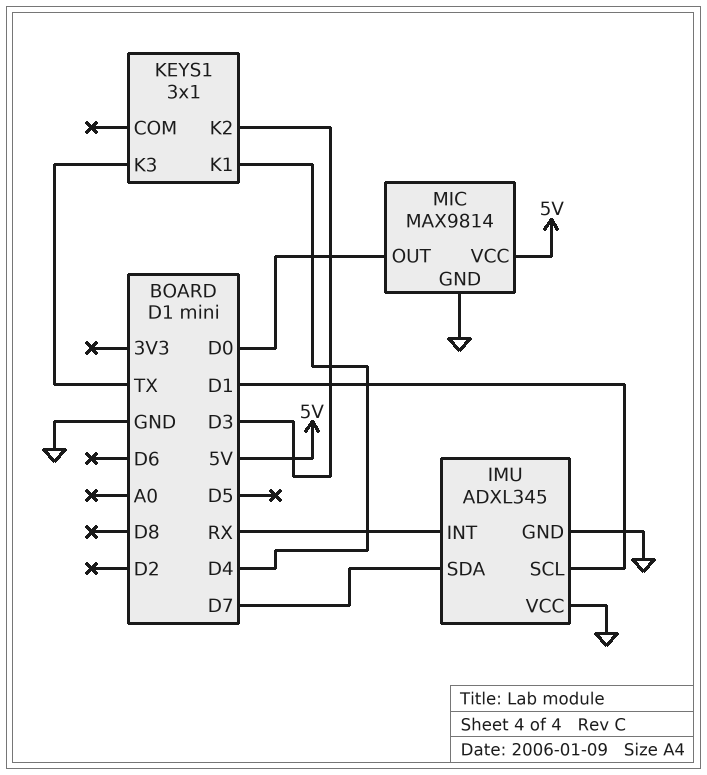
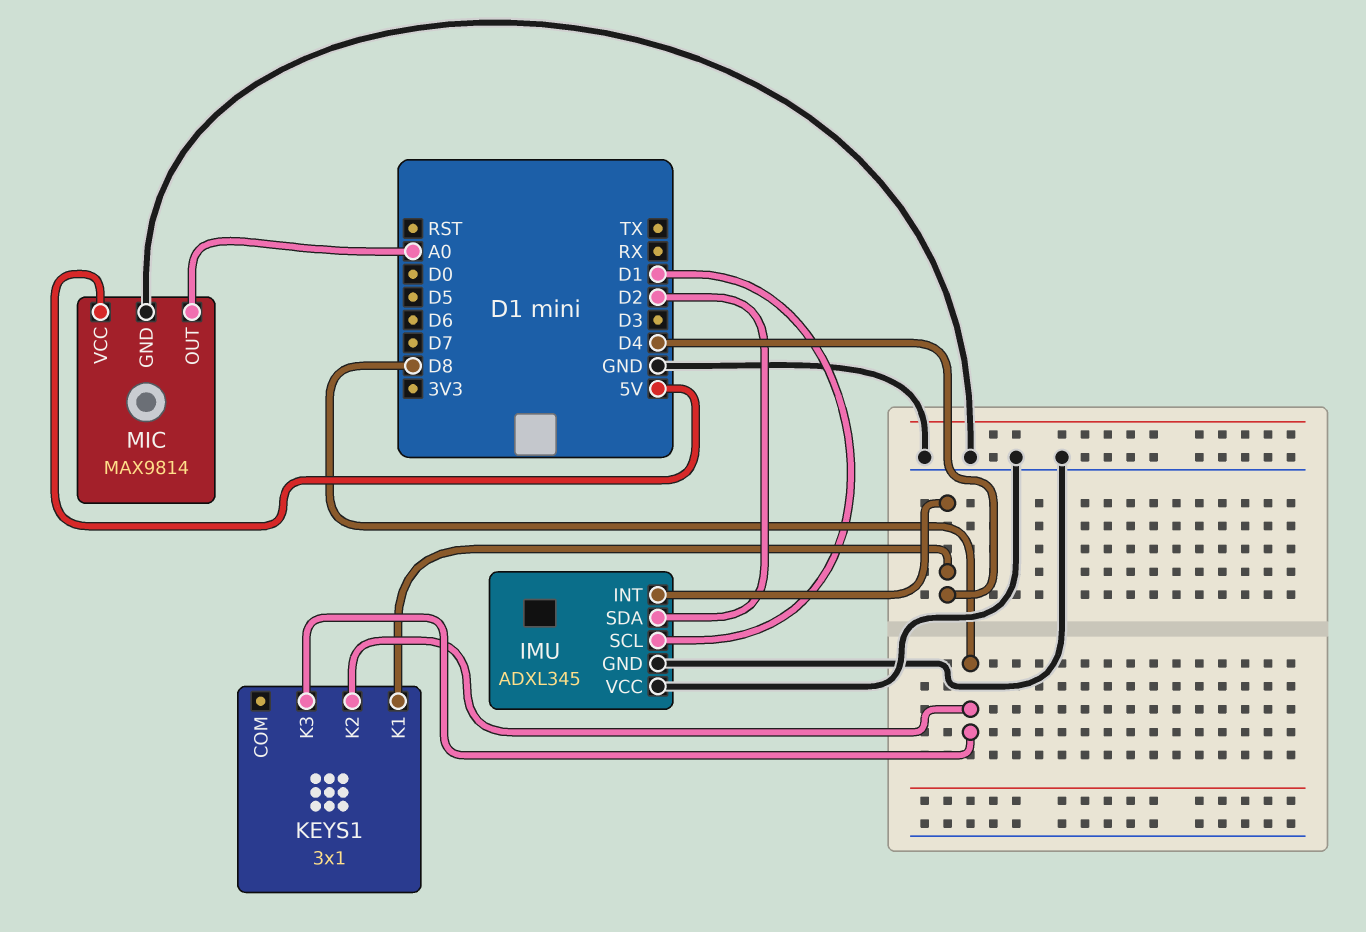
IMU pin INT: RX -> D4
IMU pin SDA: D7 -> D2
KEYS1 pin K2: D3 -> D8
KEYS1 pin K3: TX -> D8
MIC pin OUT: D0 -> A0

